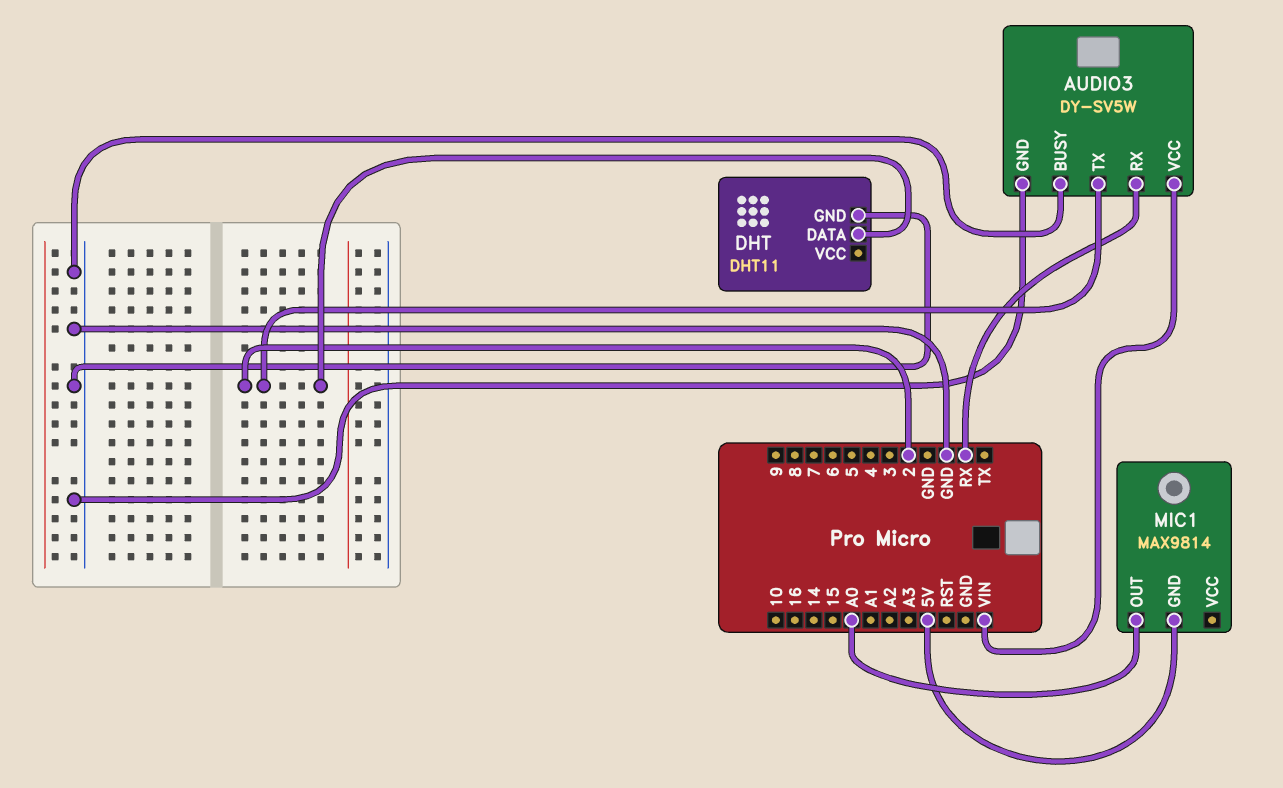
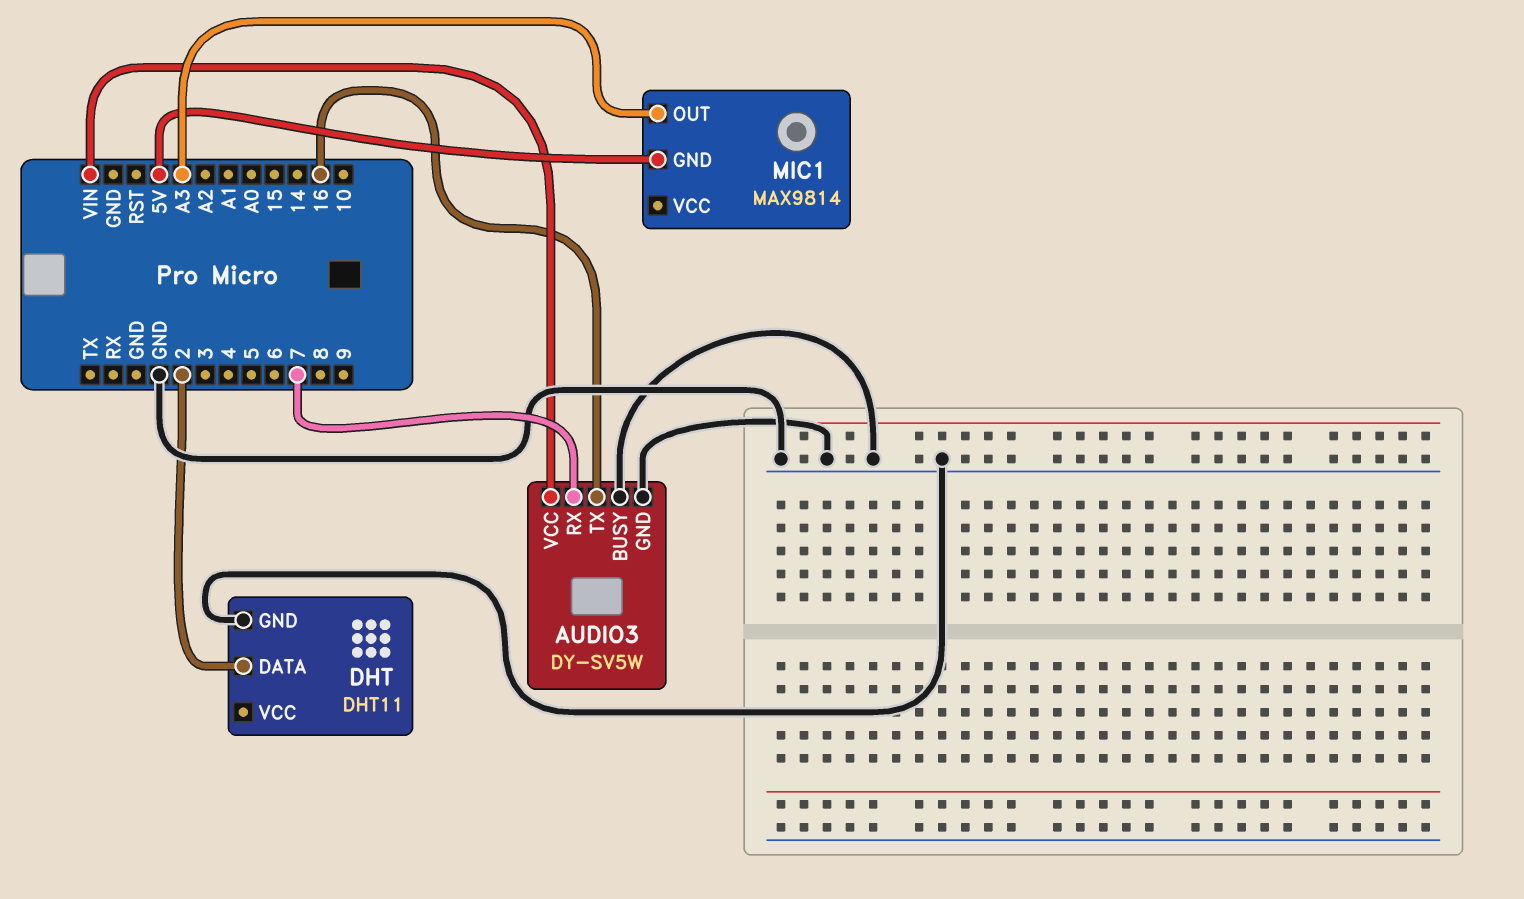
AUDIO3 pin RX: RX -> 7
AUDIO3 pin TX: 2 -> 16
MIC1 pin OUT: A0 -> A3

